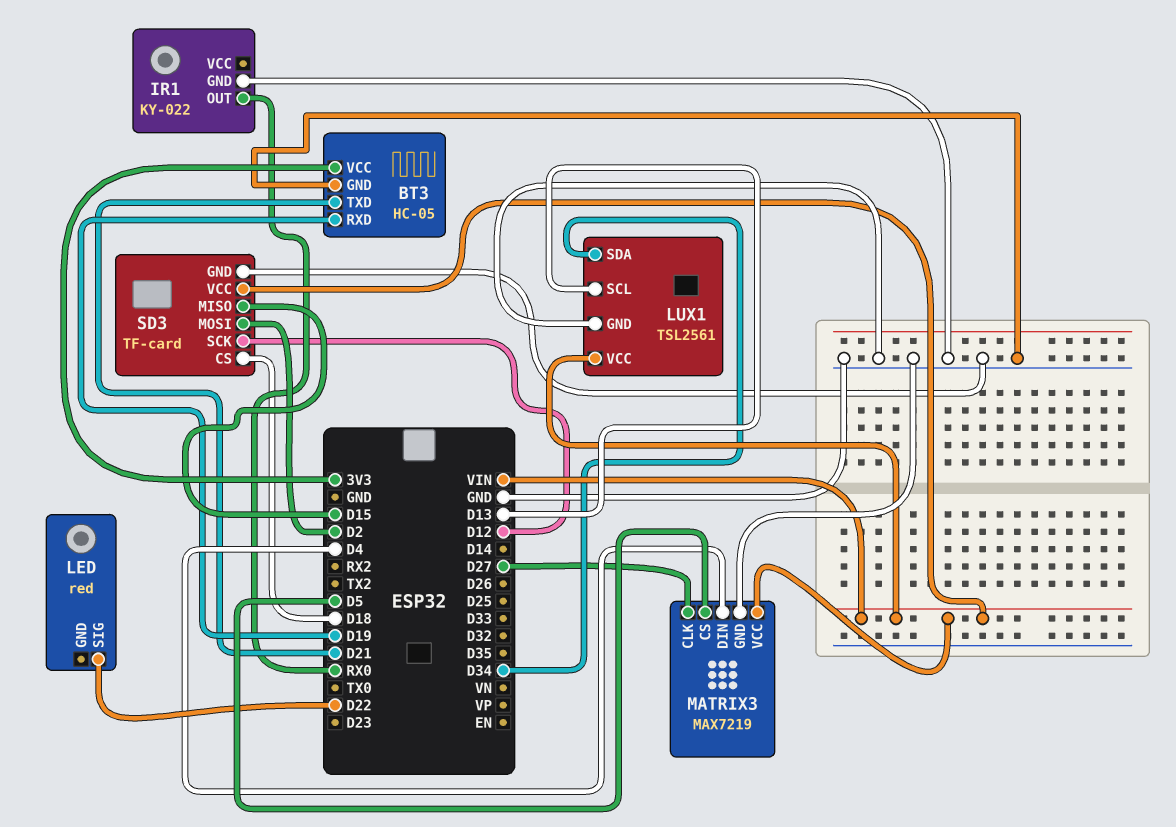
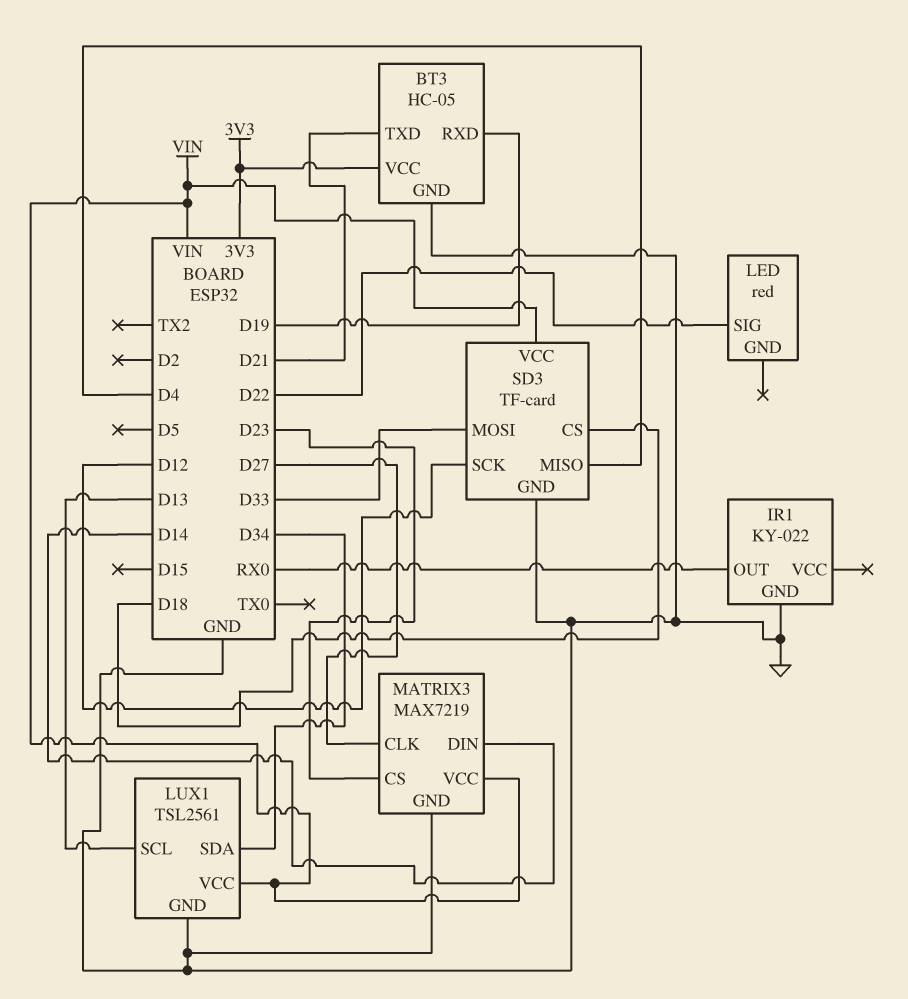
MATRIX3 pin CS: D5 -> D23
MATRIX3 pin DIN: D4 -> D14
SD3 pin MISO: D15 -> D4
SD3 pin MOSI: D2 -> D33

